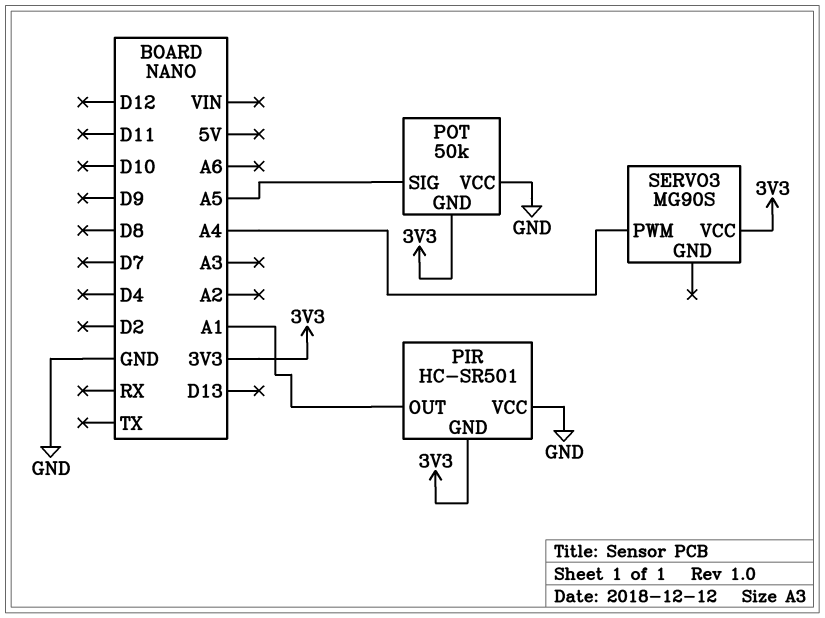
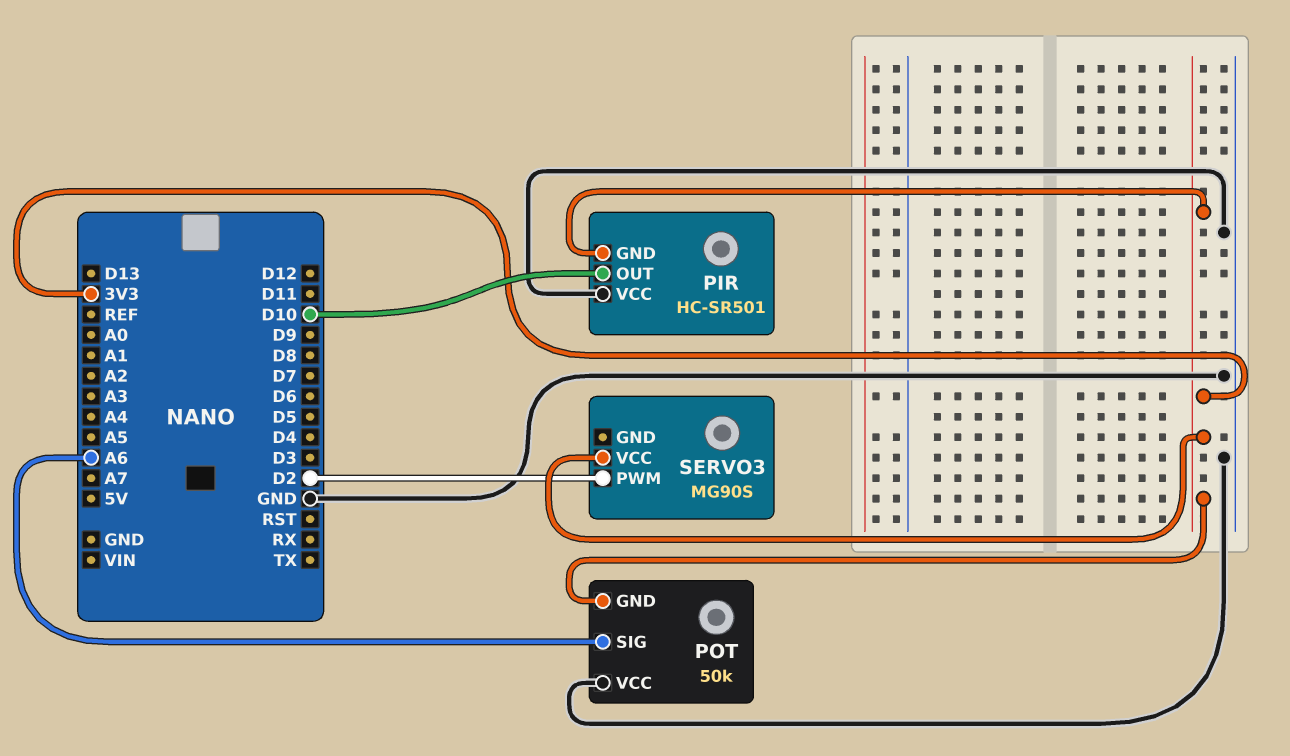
PIR pin OUT: A1 -> D10
POT pin SIG: A5 -> A6
SERVO3 pin PWM: A4 -> D2

